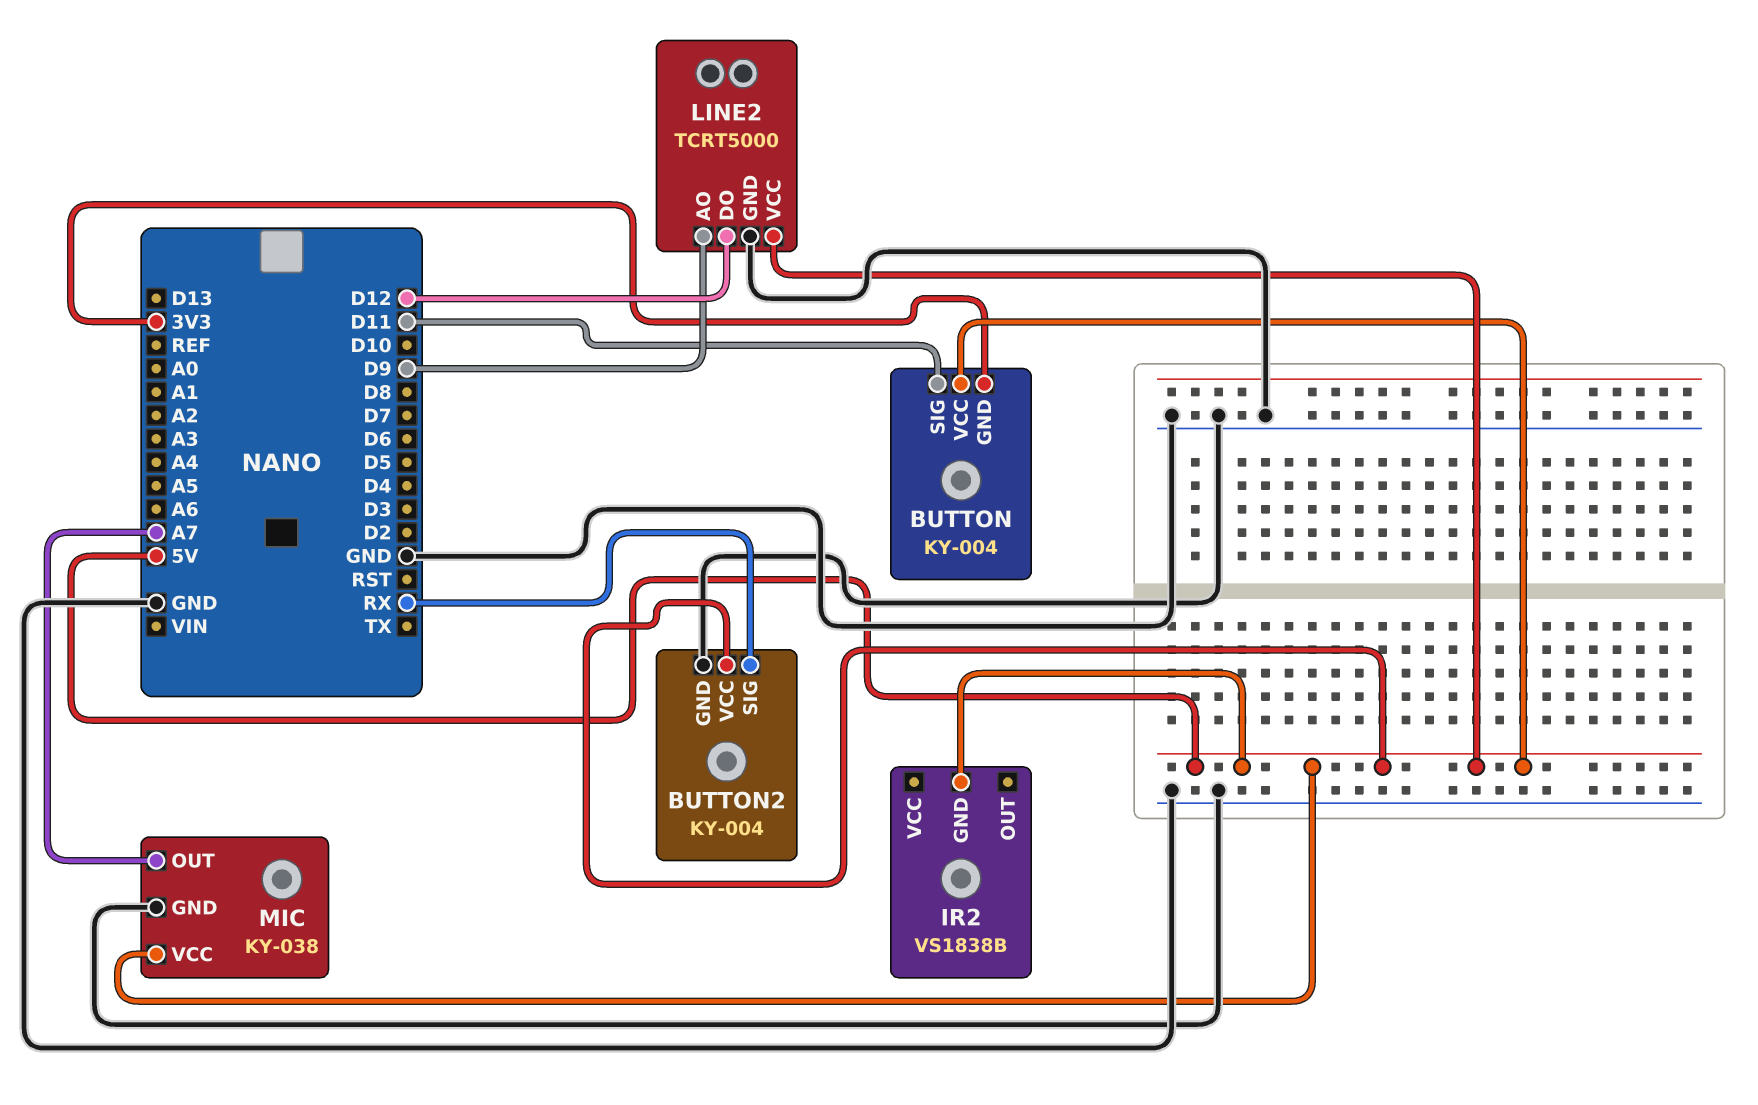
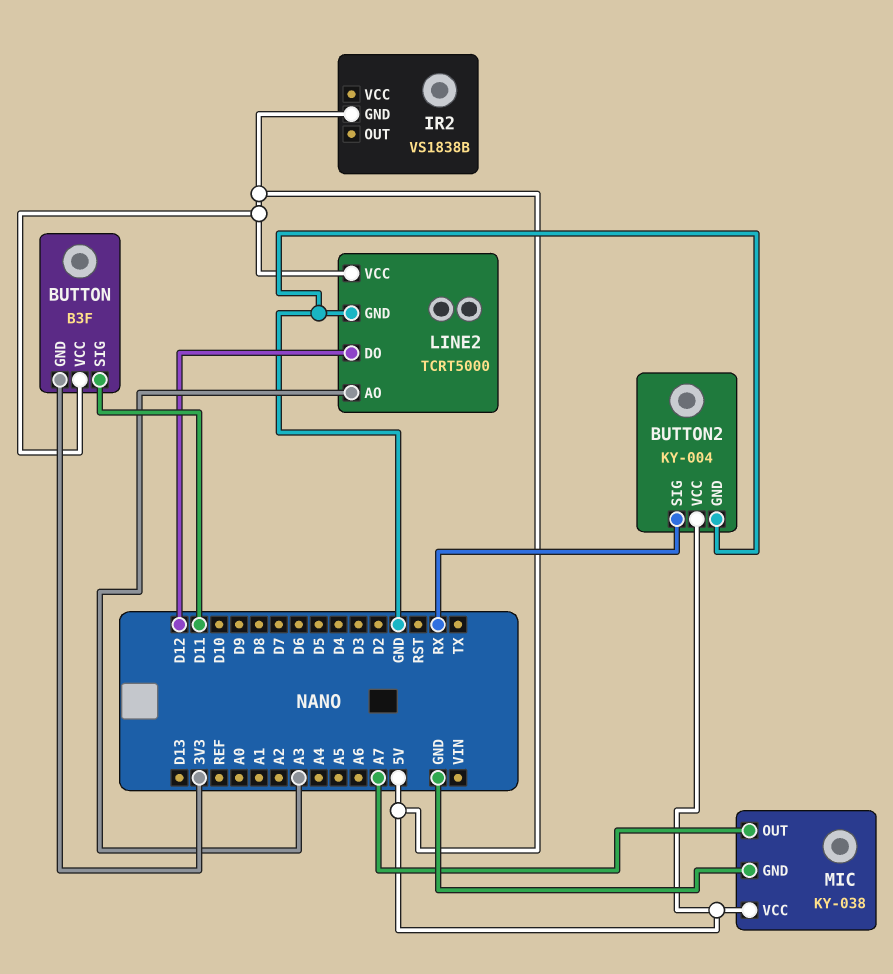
BUTTON: KY-004 -> B3F
LINE2 pin AO: D9 -> A3

